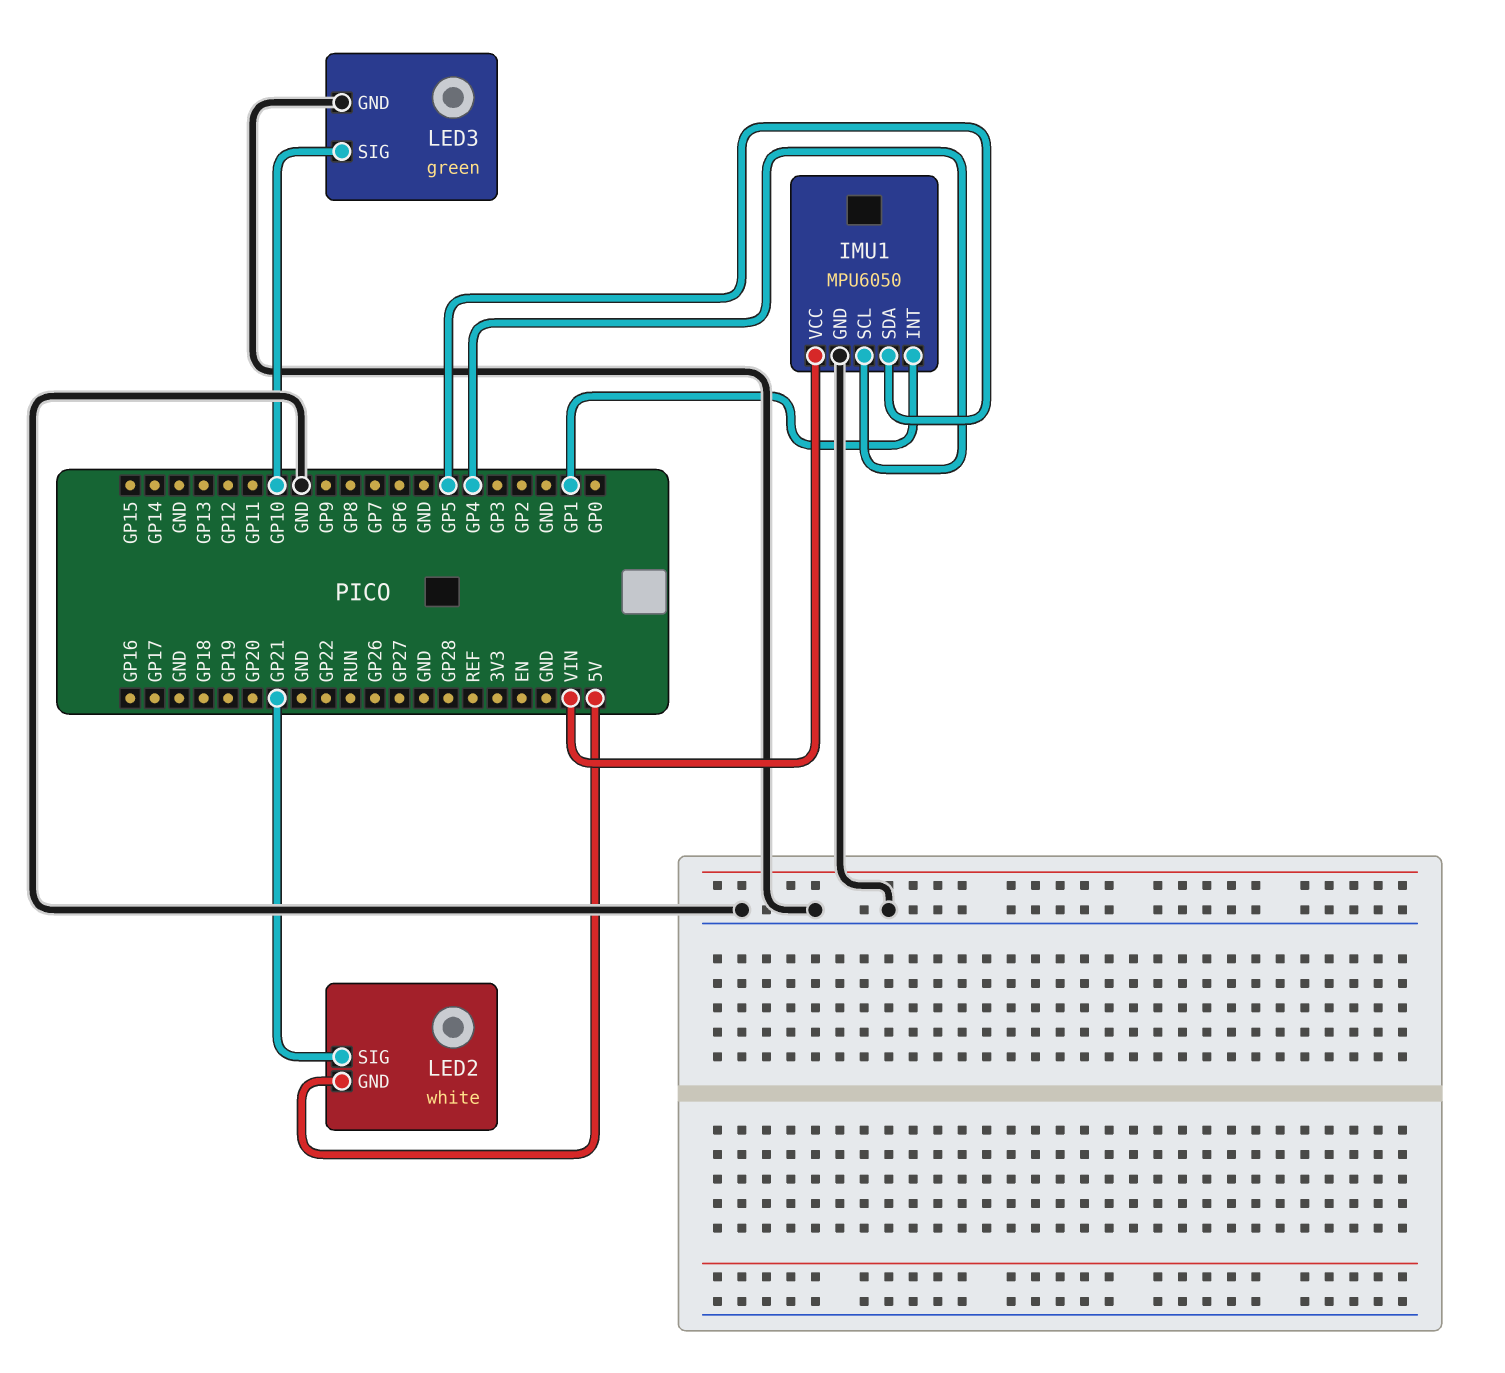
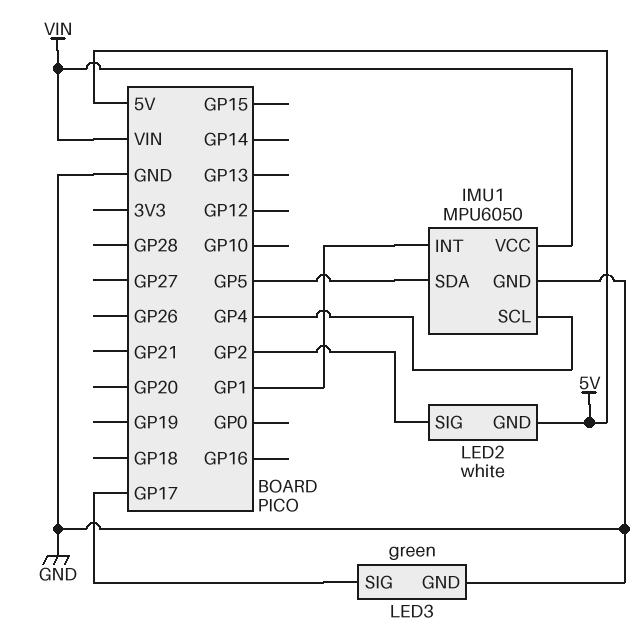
LED2 pin SIG: GP21 -> GP2
LED3 pin SIG: GP10 -> GP17

